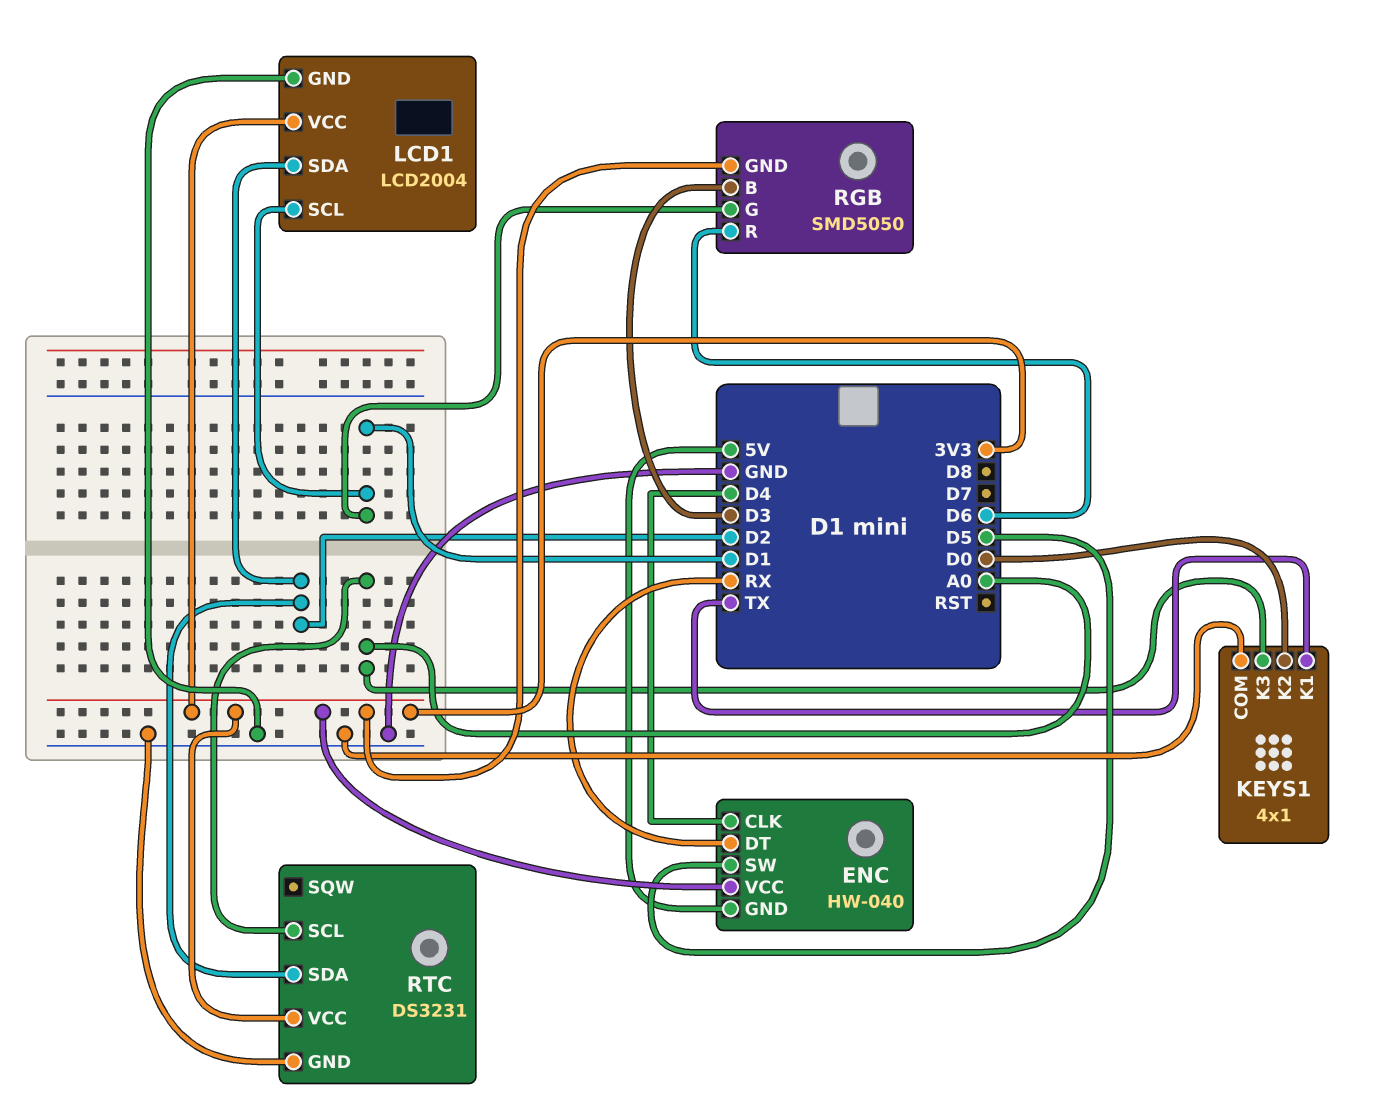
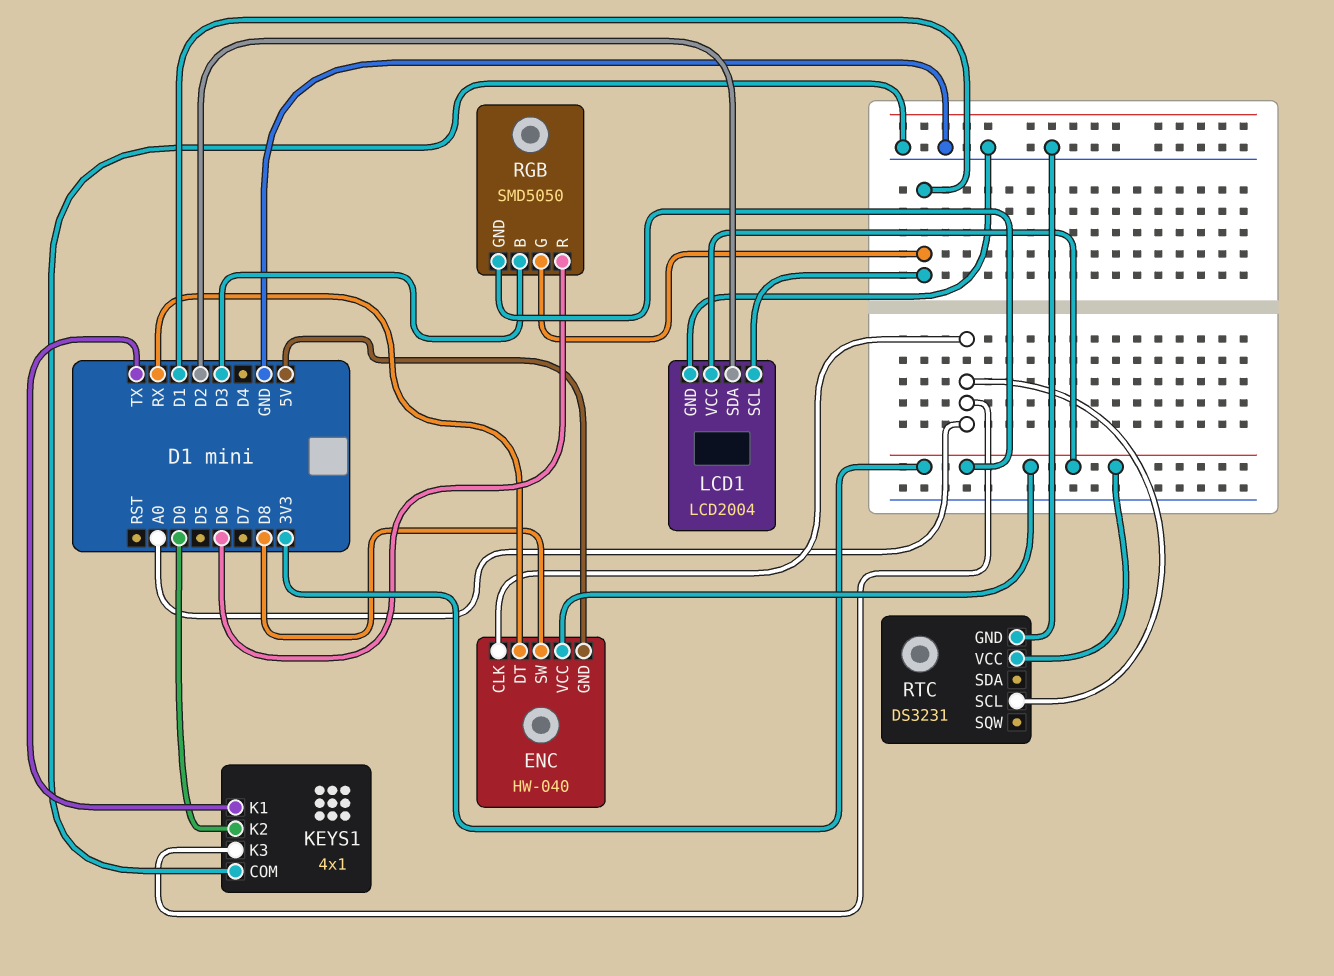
ENC pin CLK: D4 -> A0
ENC pin SW: D5 -> D8
RTC pin SDA: D2 -> none

